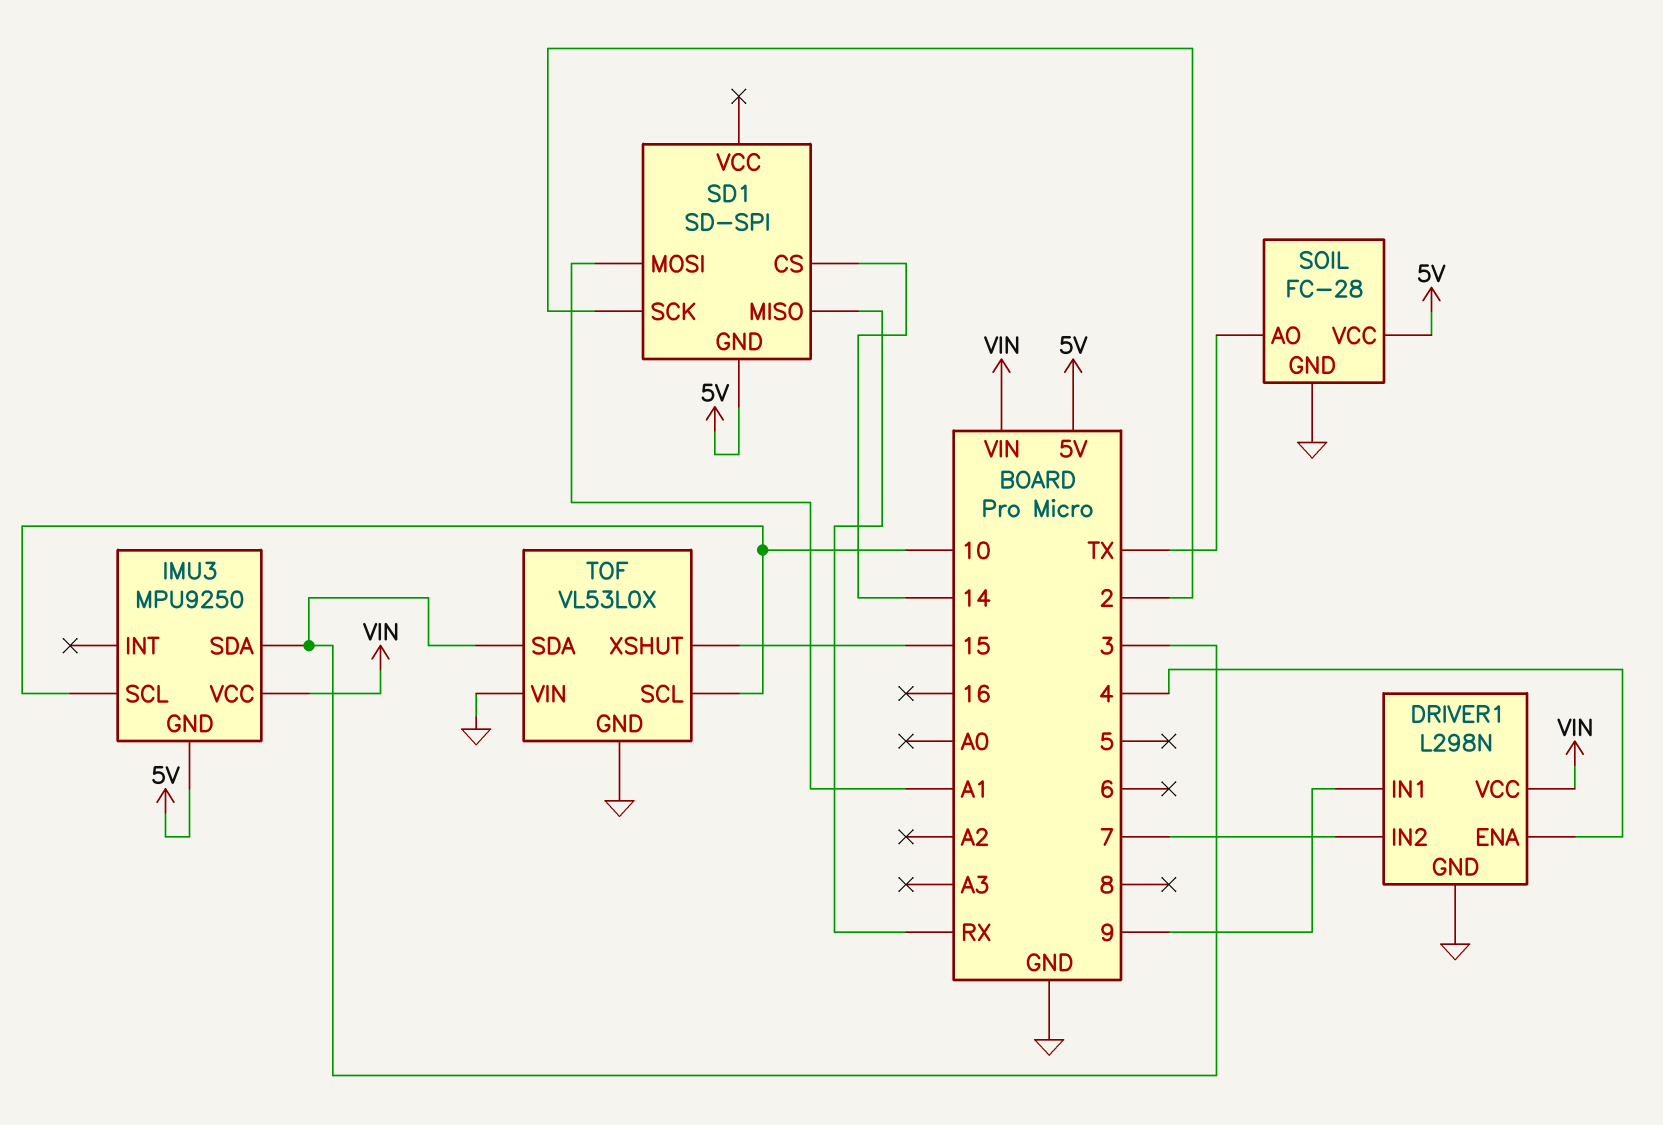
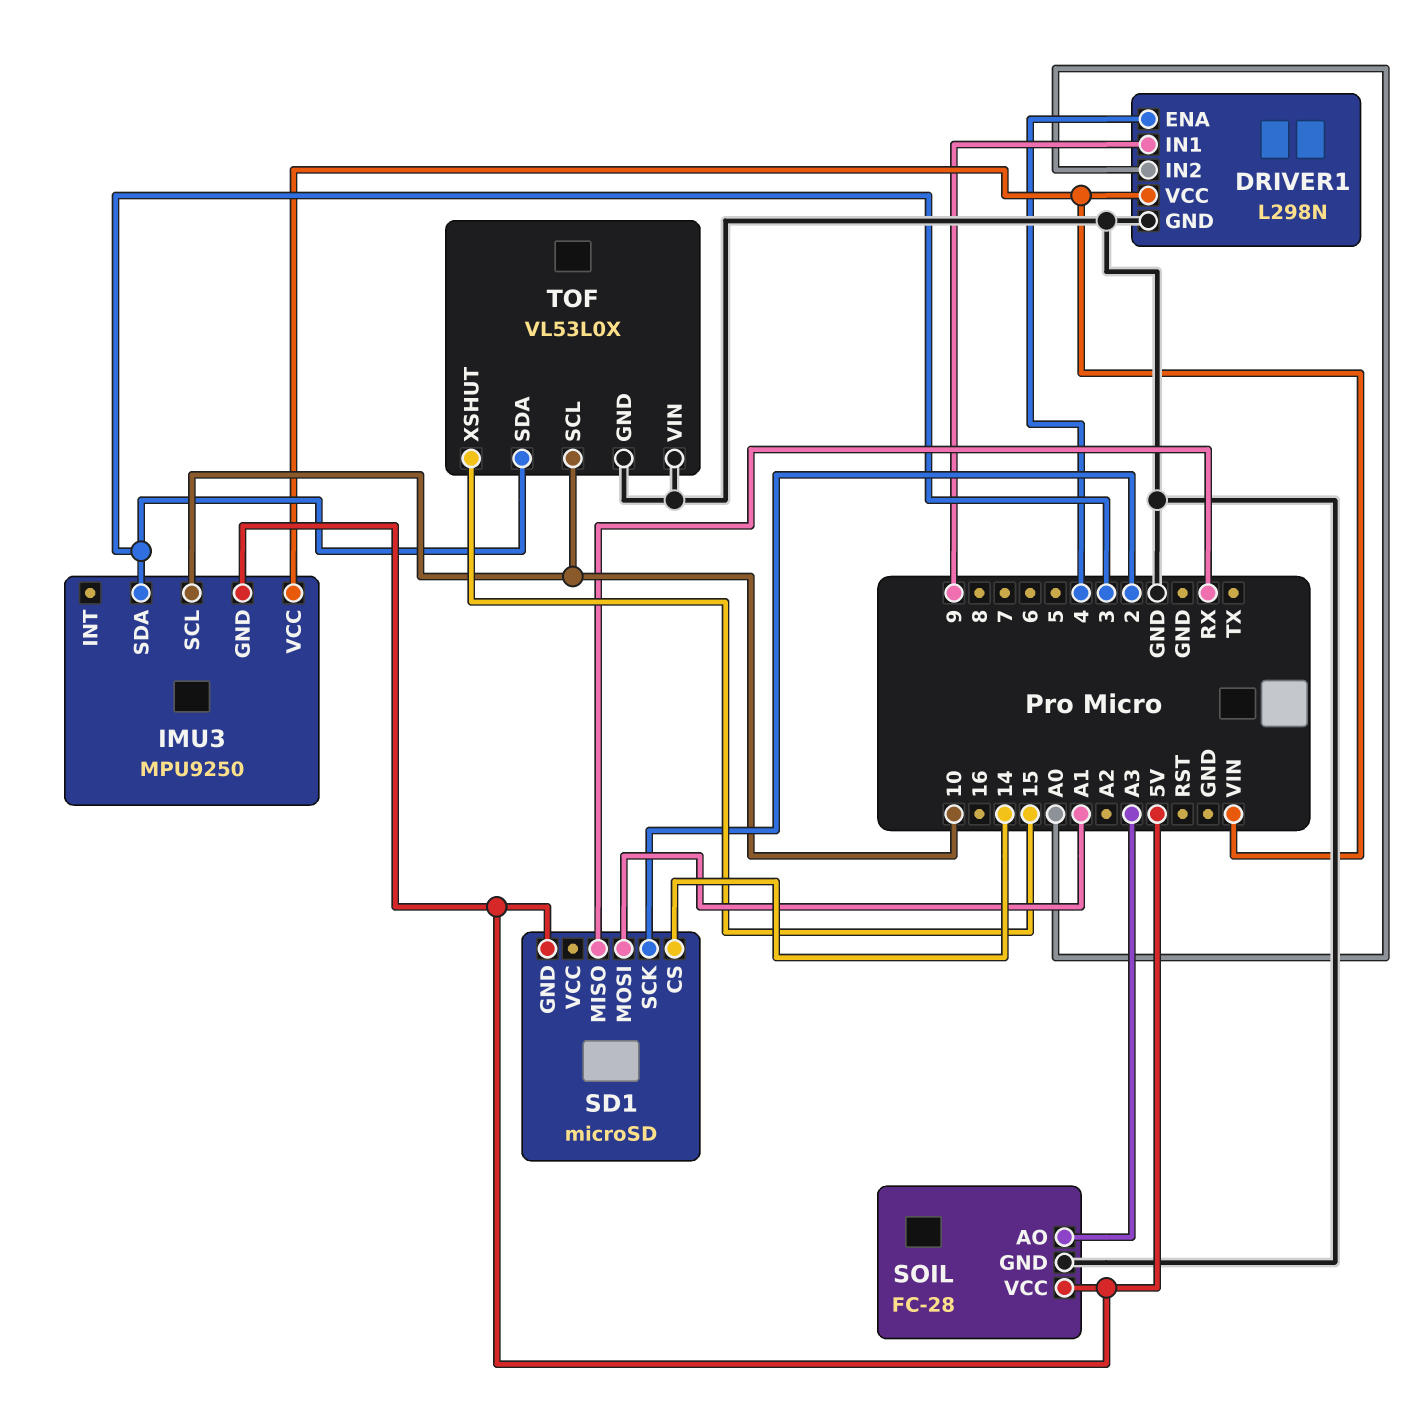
DRIVER1 pin IN2: 7 -> A0
SD1: SD-SPI -> microSD
SOIL pin AO: TX -> A3

